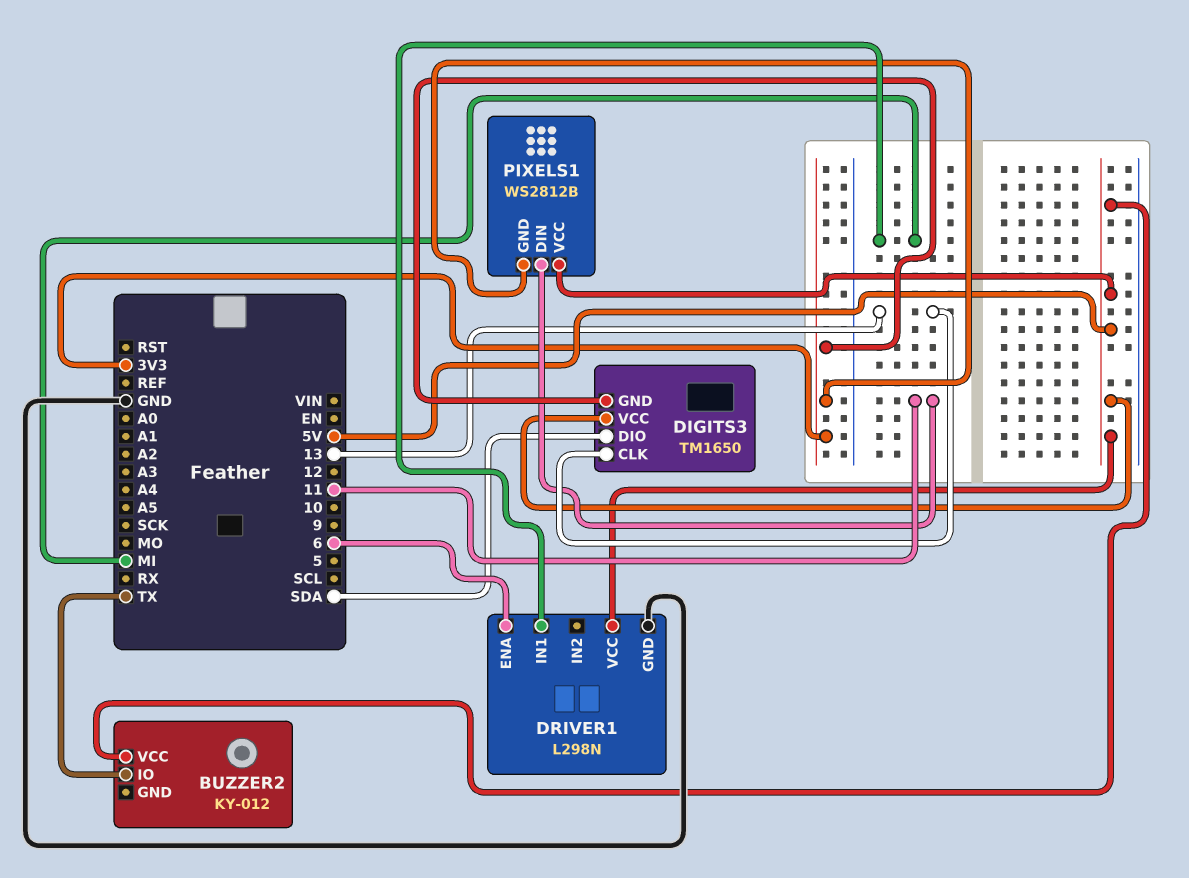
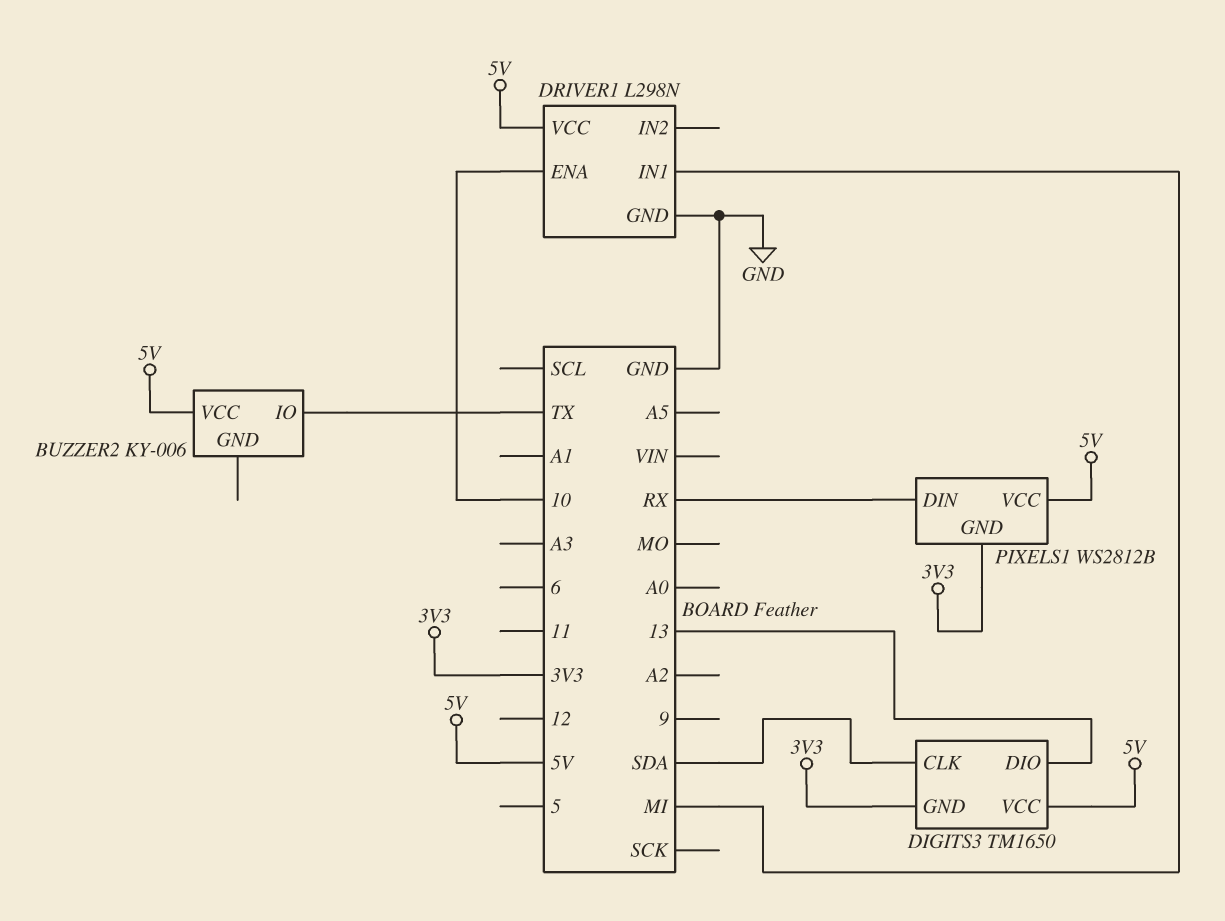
BUZZER2: KY-012 -> KY-006
DIGITS3 pin CLK: 13 -> SDA
DIGITS3 pin DIO: SDA -> 13
DRIVER1 pin ENA: 6 -> 10
PIXELS1 pin DIN: 11 -> RX

